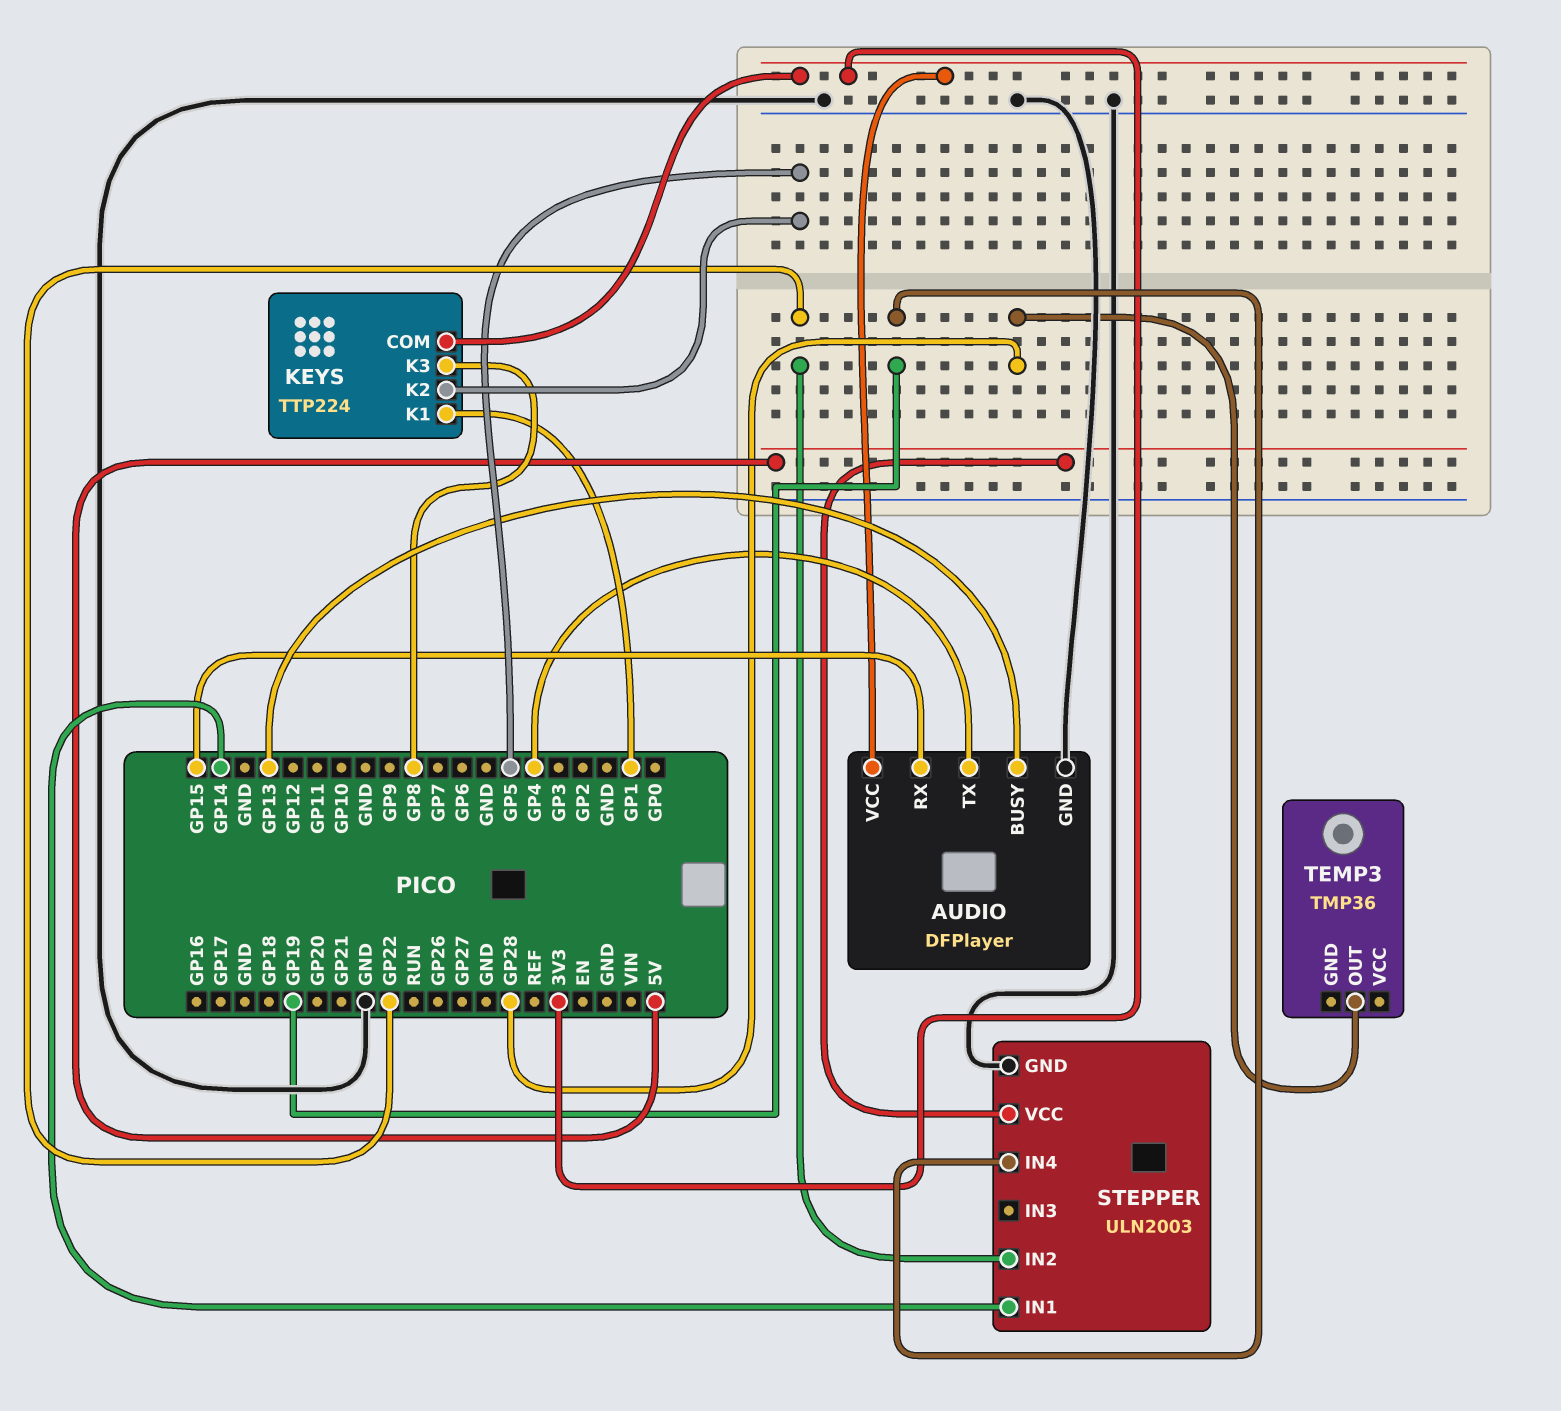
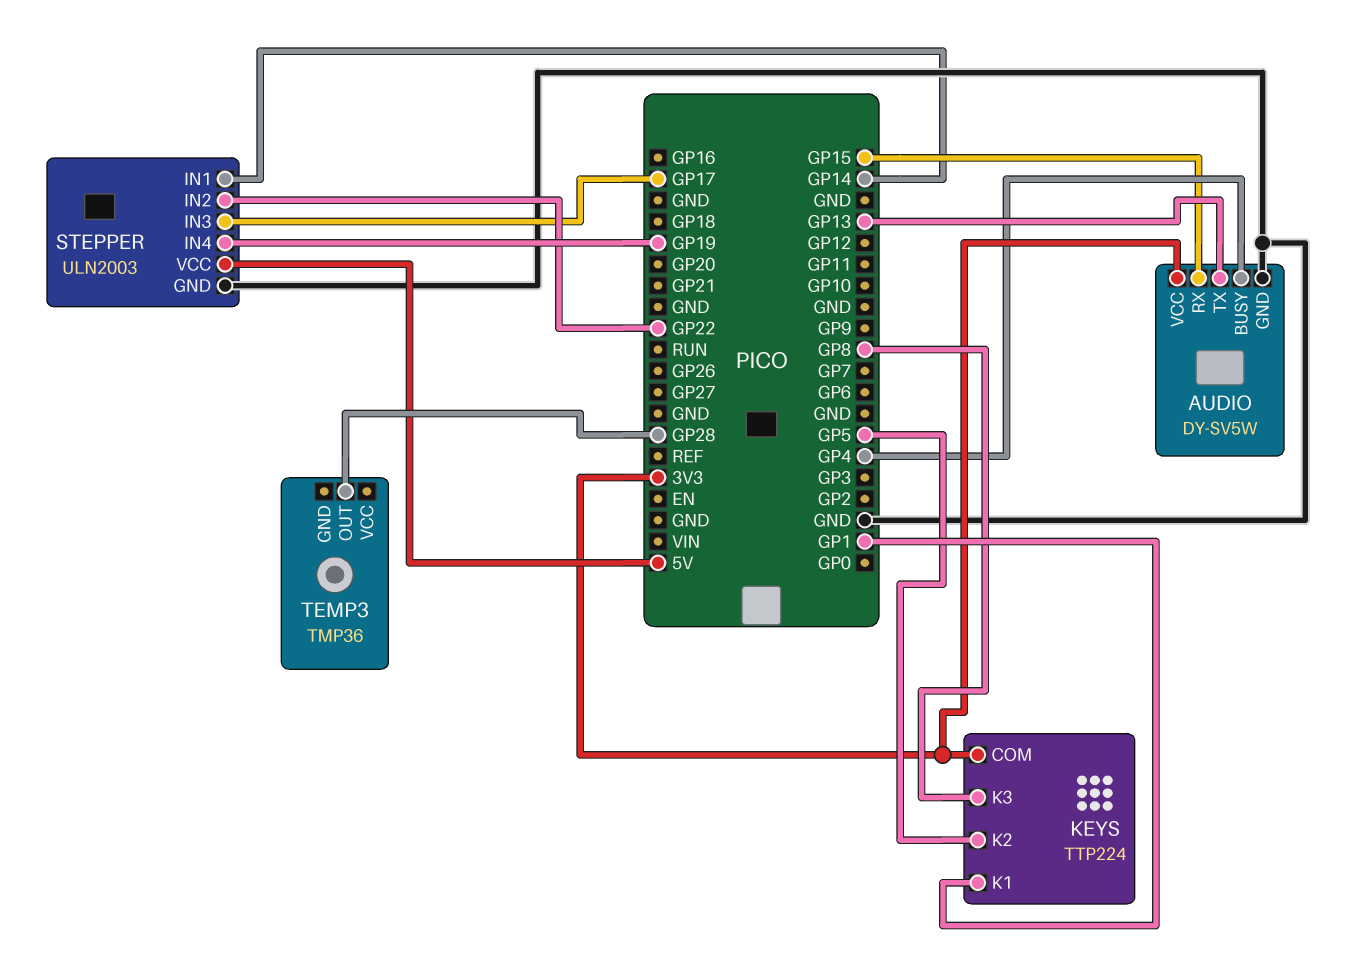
AUDIO: DFPlayer -> DY-SV5W
AUDIO pin BUSY: GP13 -> GP4
AUDIO pin TX: GP4 -> GP13
STEPPER pin IN3: none -> GP17

